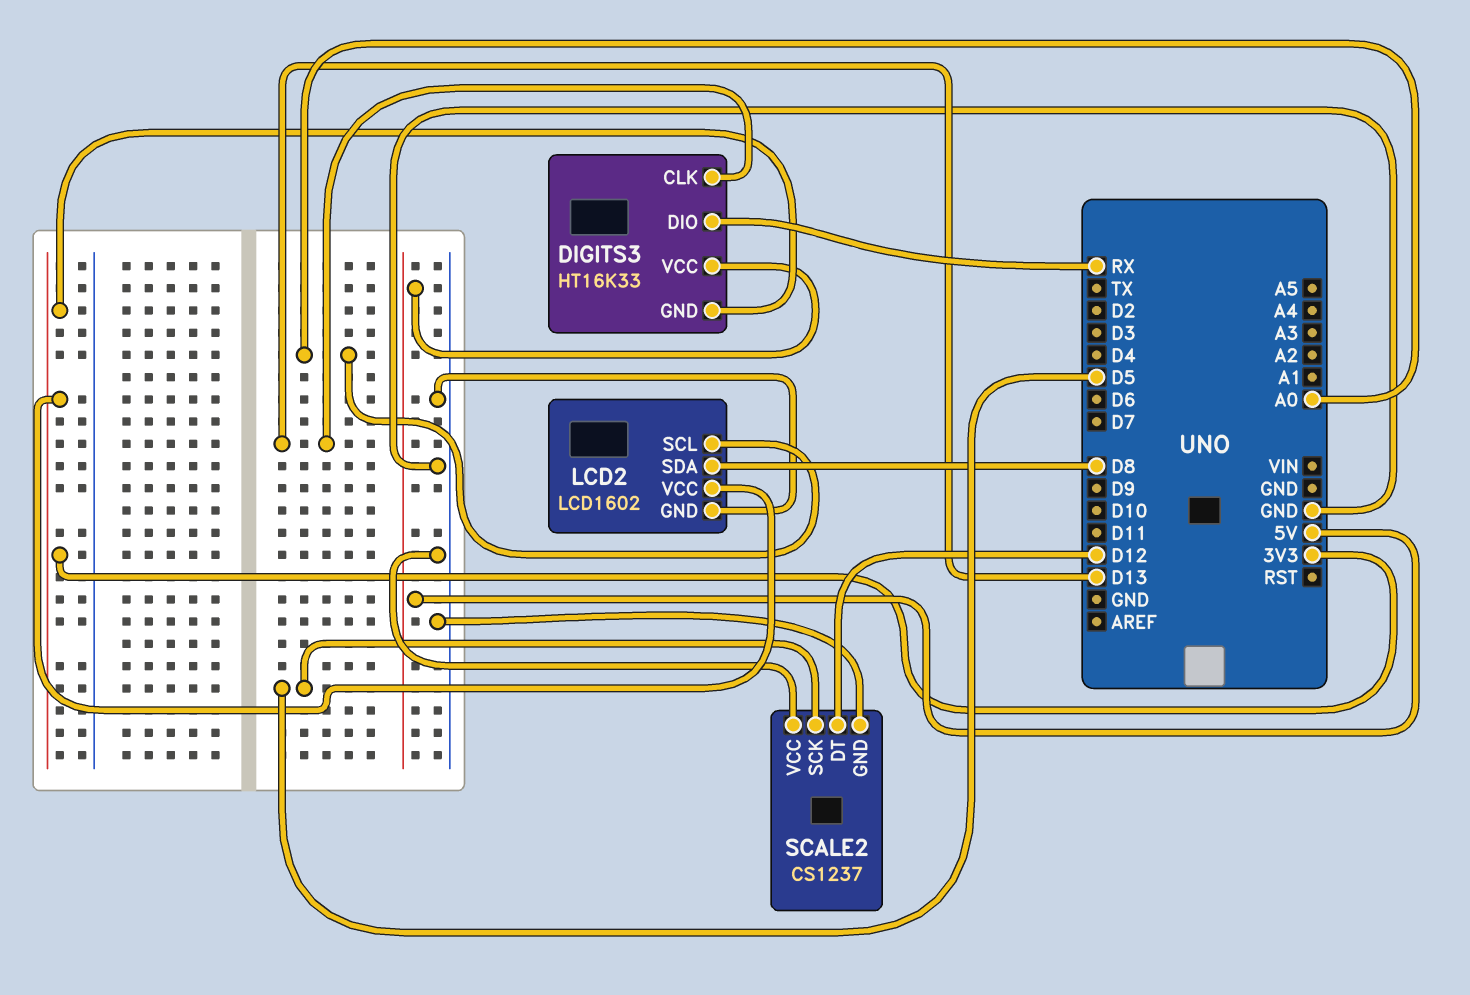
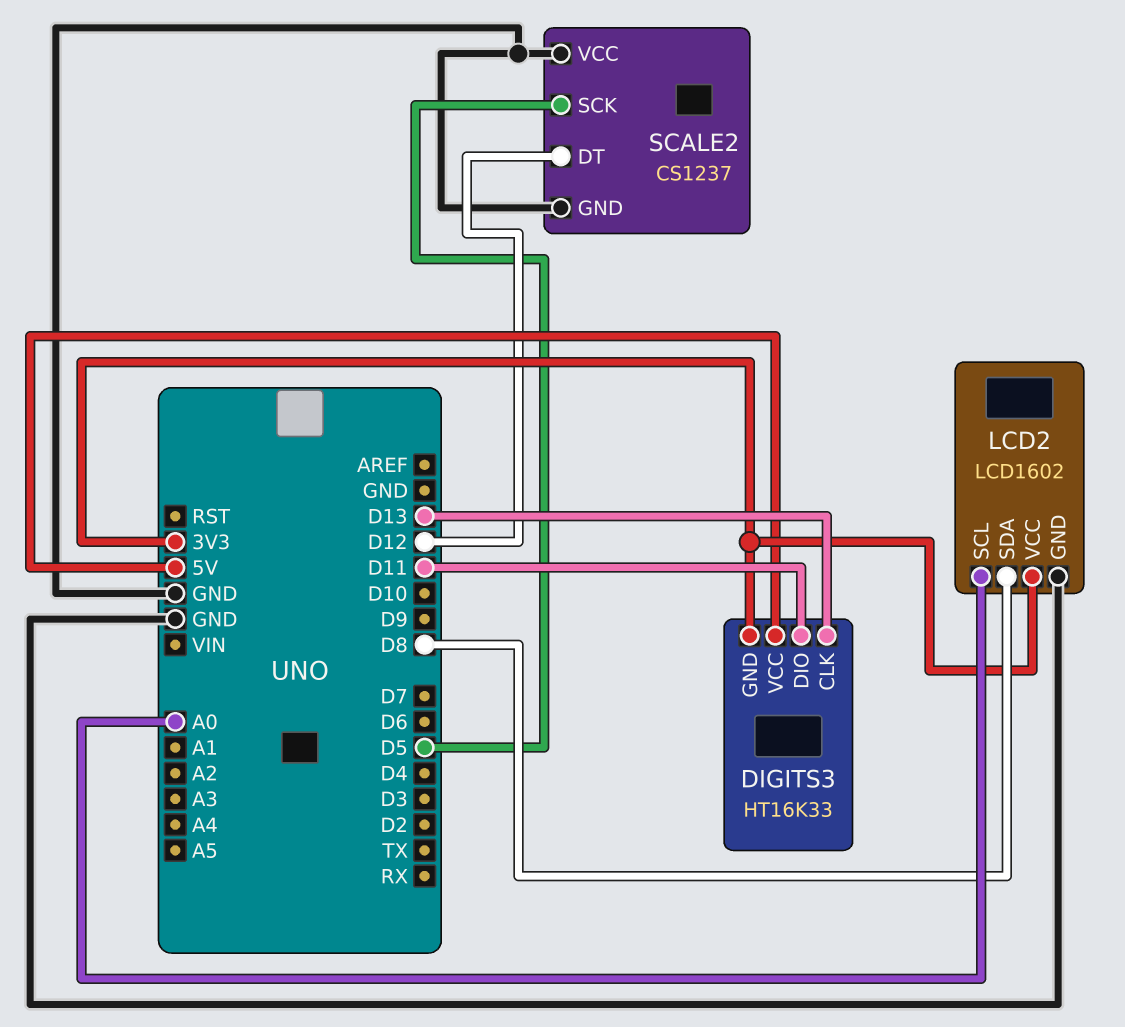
DIGITS3 pin DIO: RX -> D11

